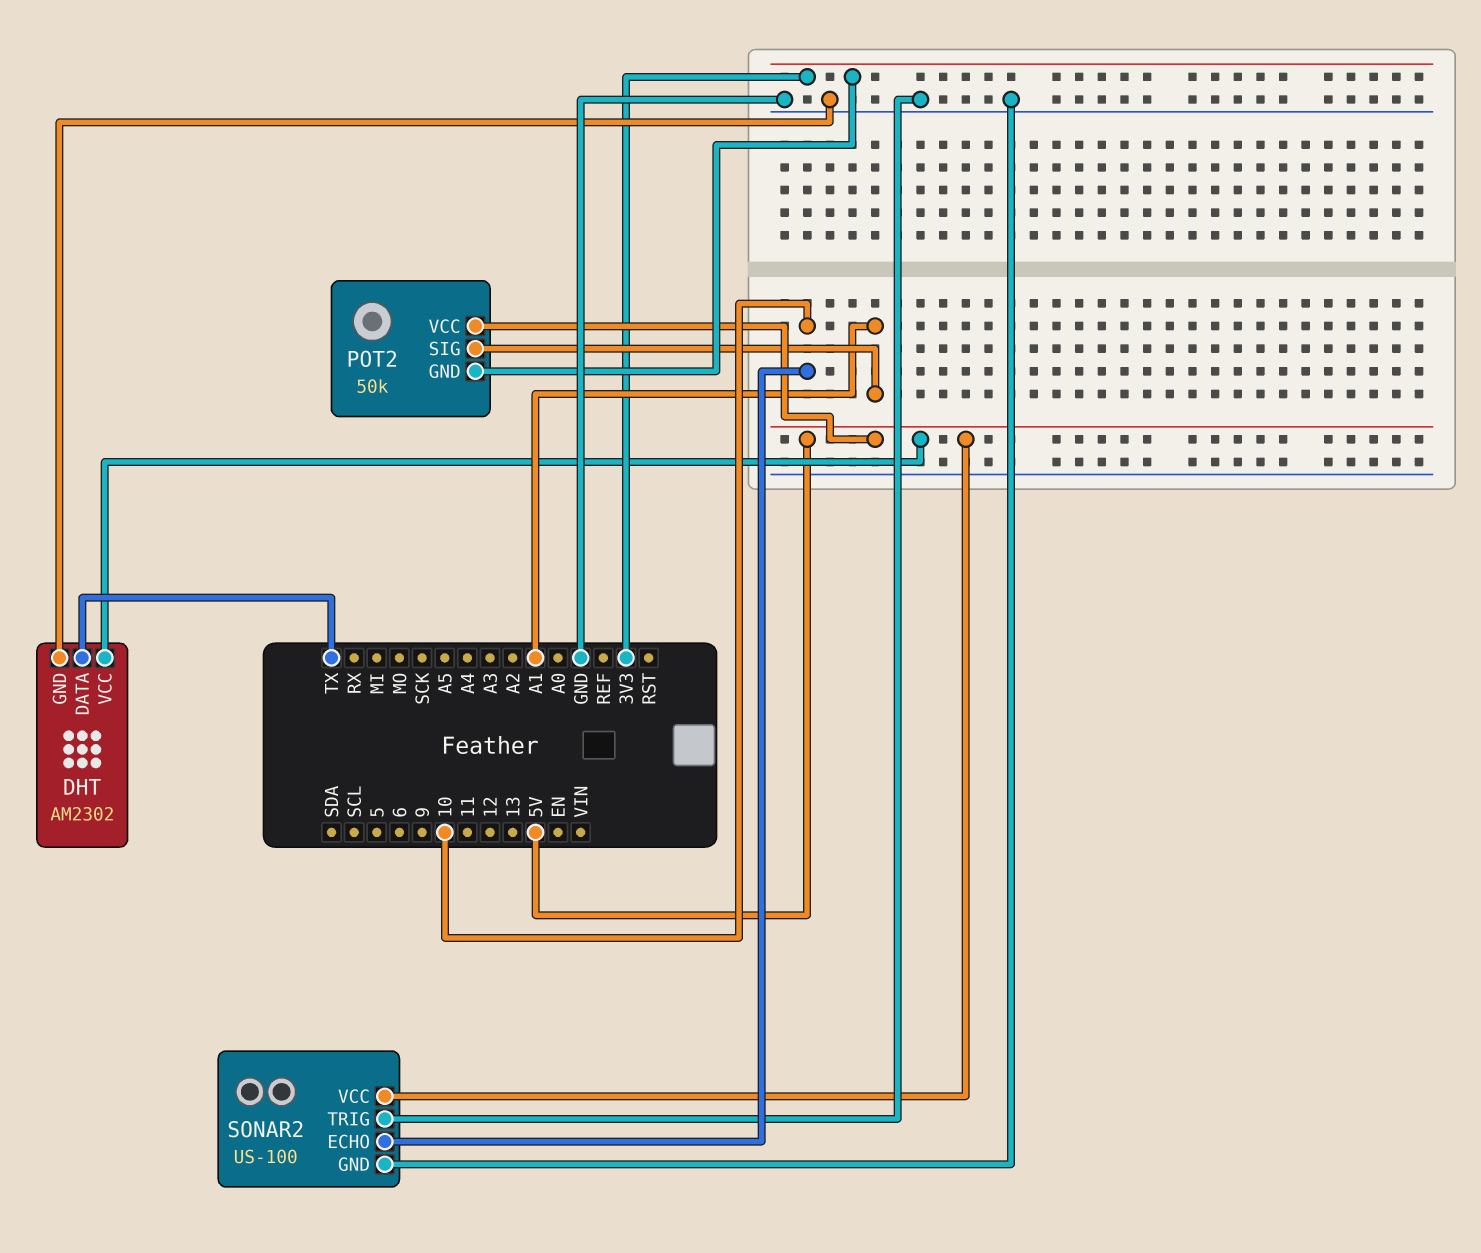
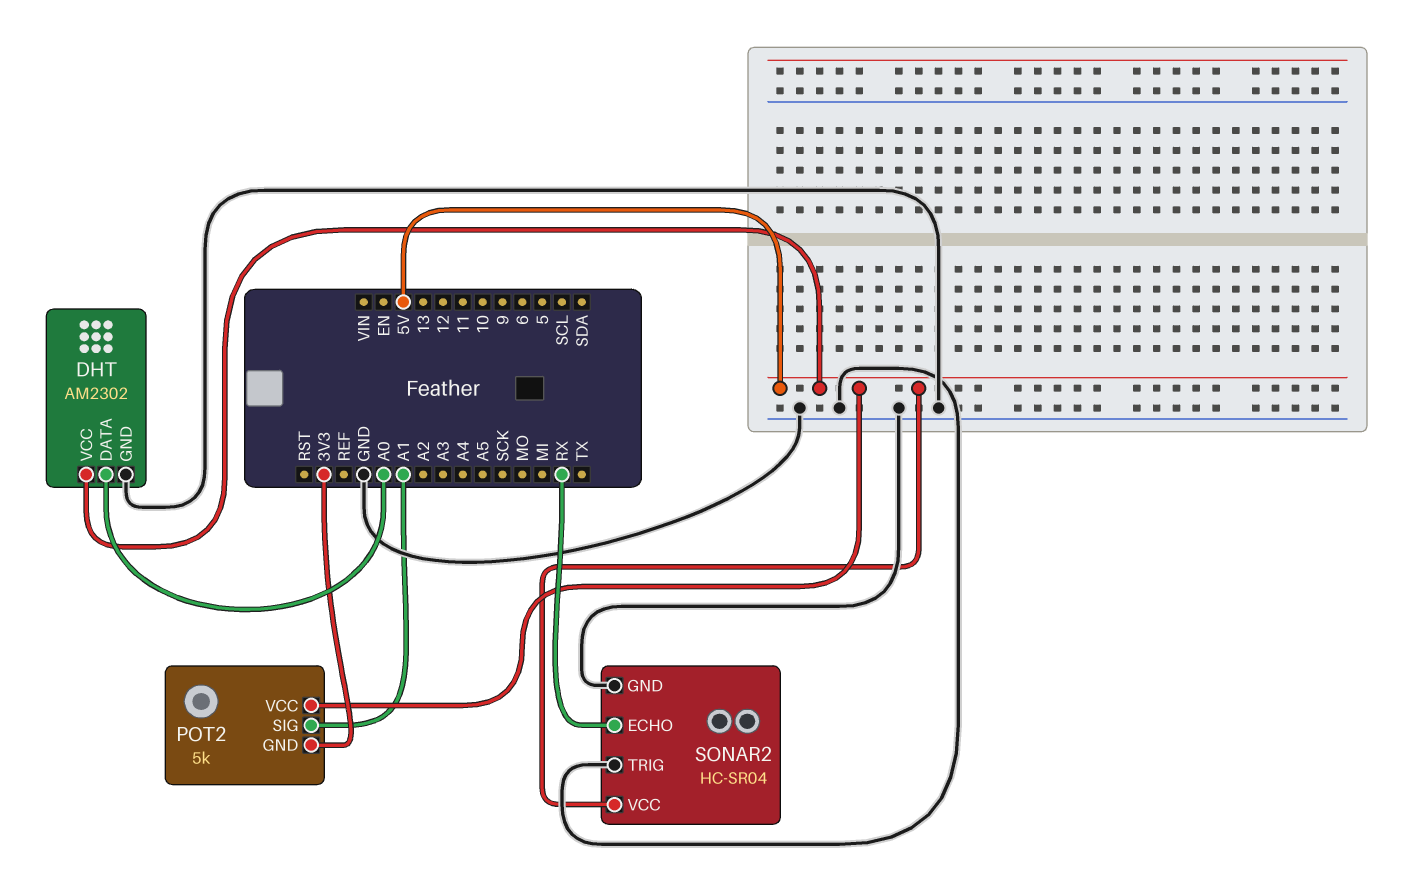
DHT pin DATA: TX -> A0
POT2: 50k -> 5k
SONAR2: US-100 -> HC-SR04
SONAR2 pin ECHO: 10 -> RX

